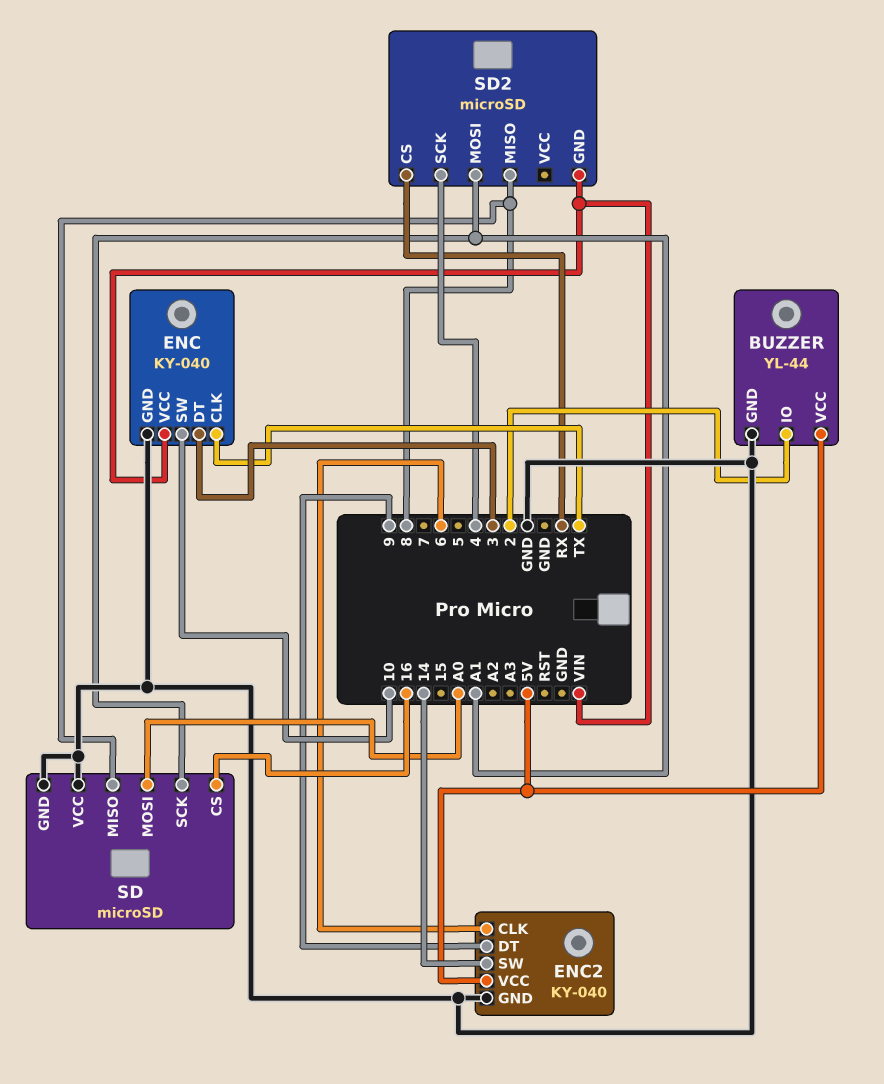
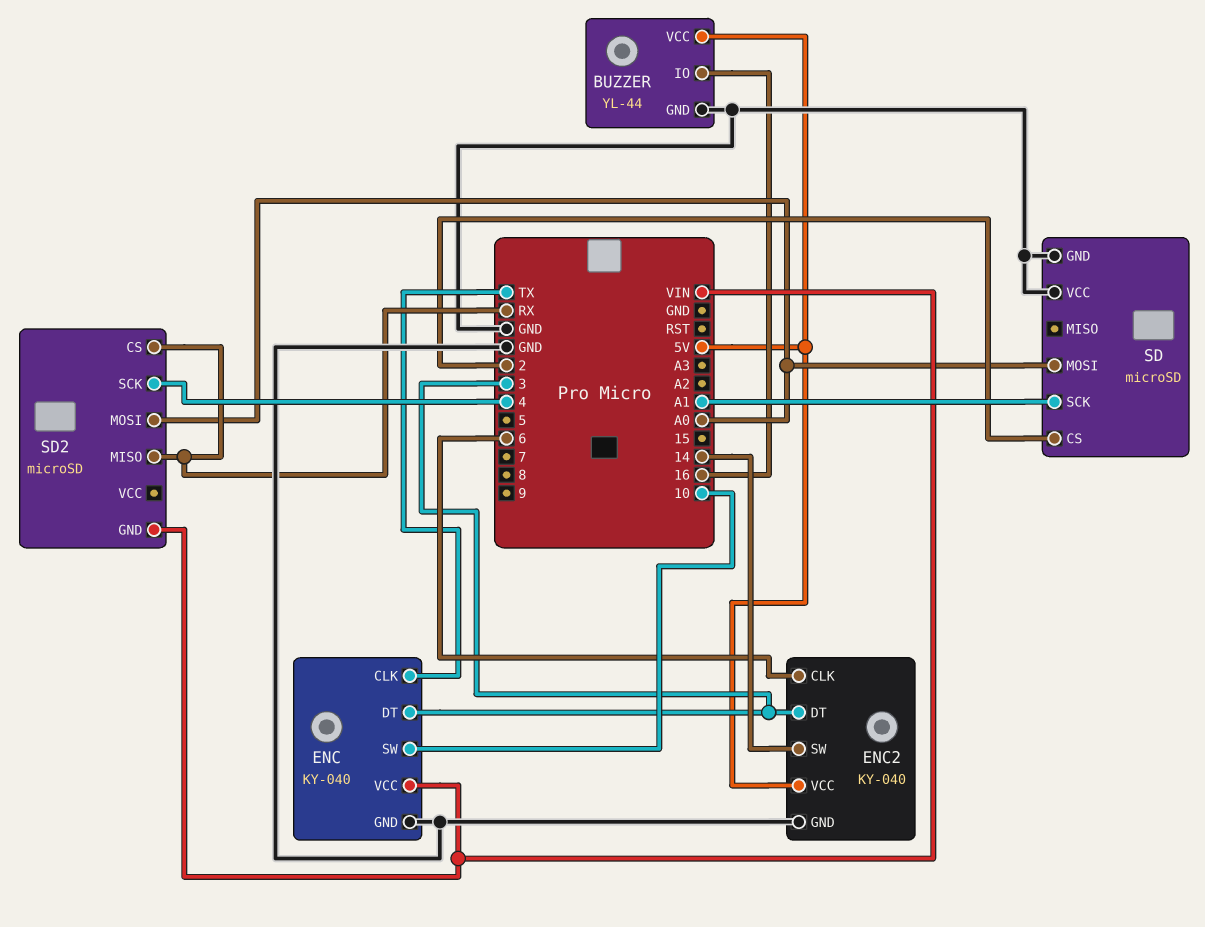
BUZZER pin IO: 2 -> 16
ENC2 pin DT: 9 -> 3
SD pin CS: 16 -> 2
SD pin MISO: 8 -> none
SD2 pin MISO: 8 -> RX
SD2 pin MOSI: A1 -> A0

